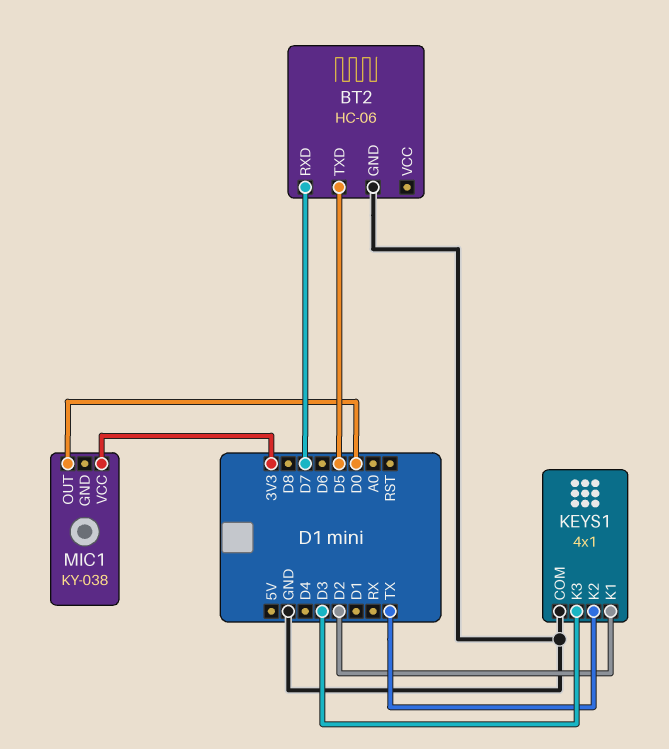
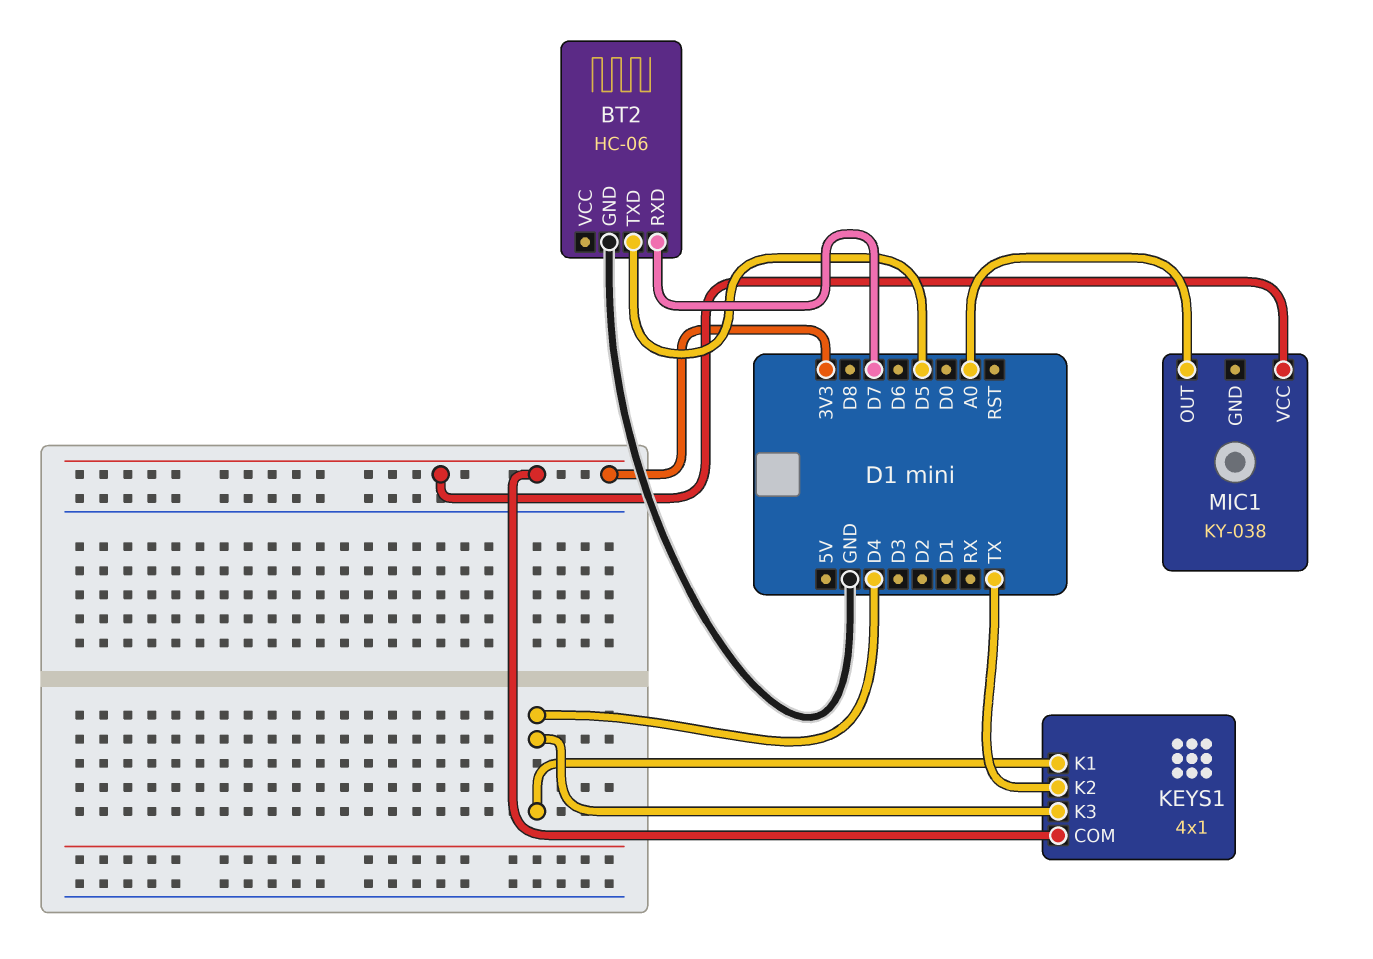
KEYS1 pin COM: GND -> 3V3
KEYS1 pin K1: D2 -> D4
KEYS1 pin K3: D3 -> D4
MIC1 pin OUT: D0 -> A0

